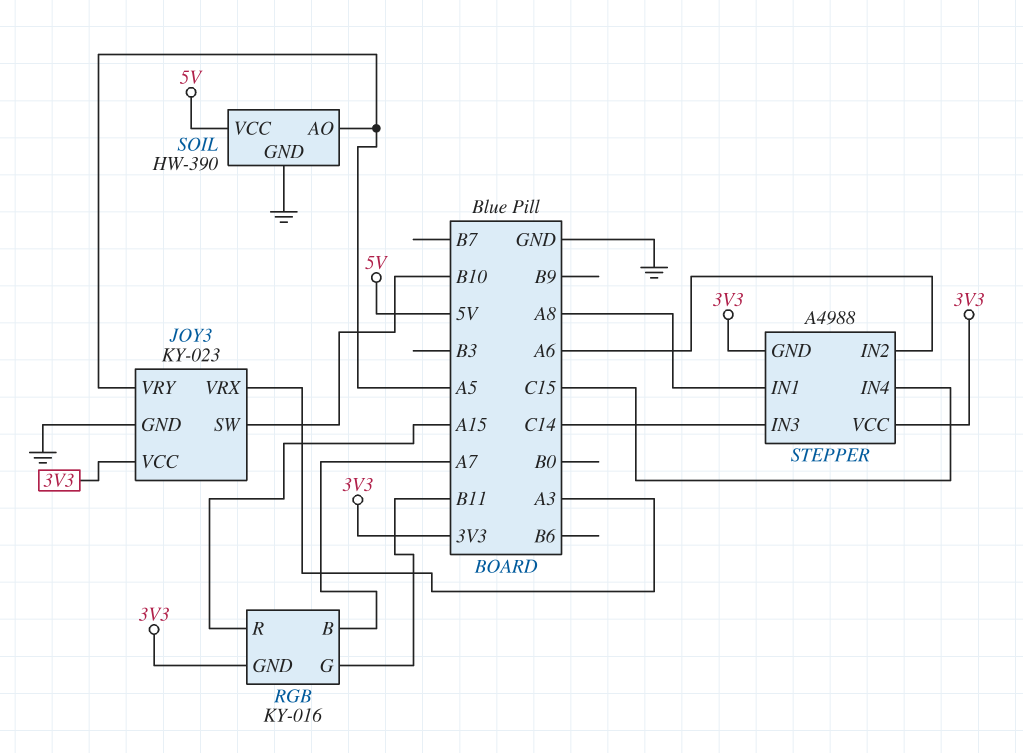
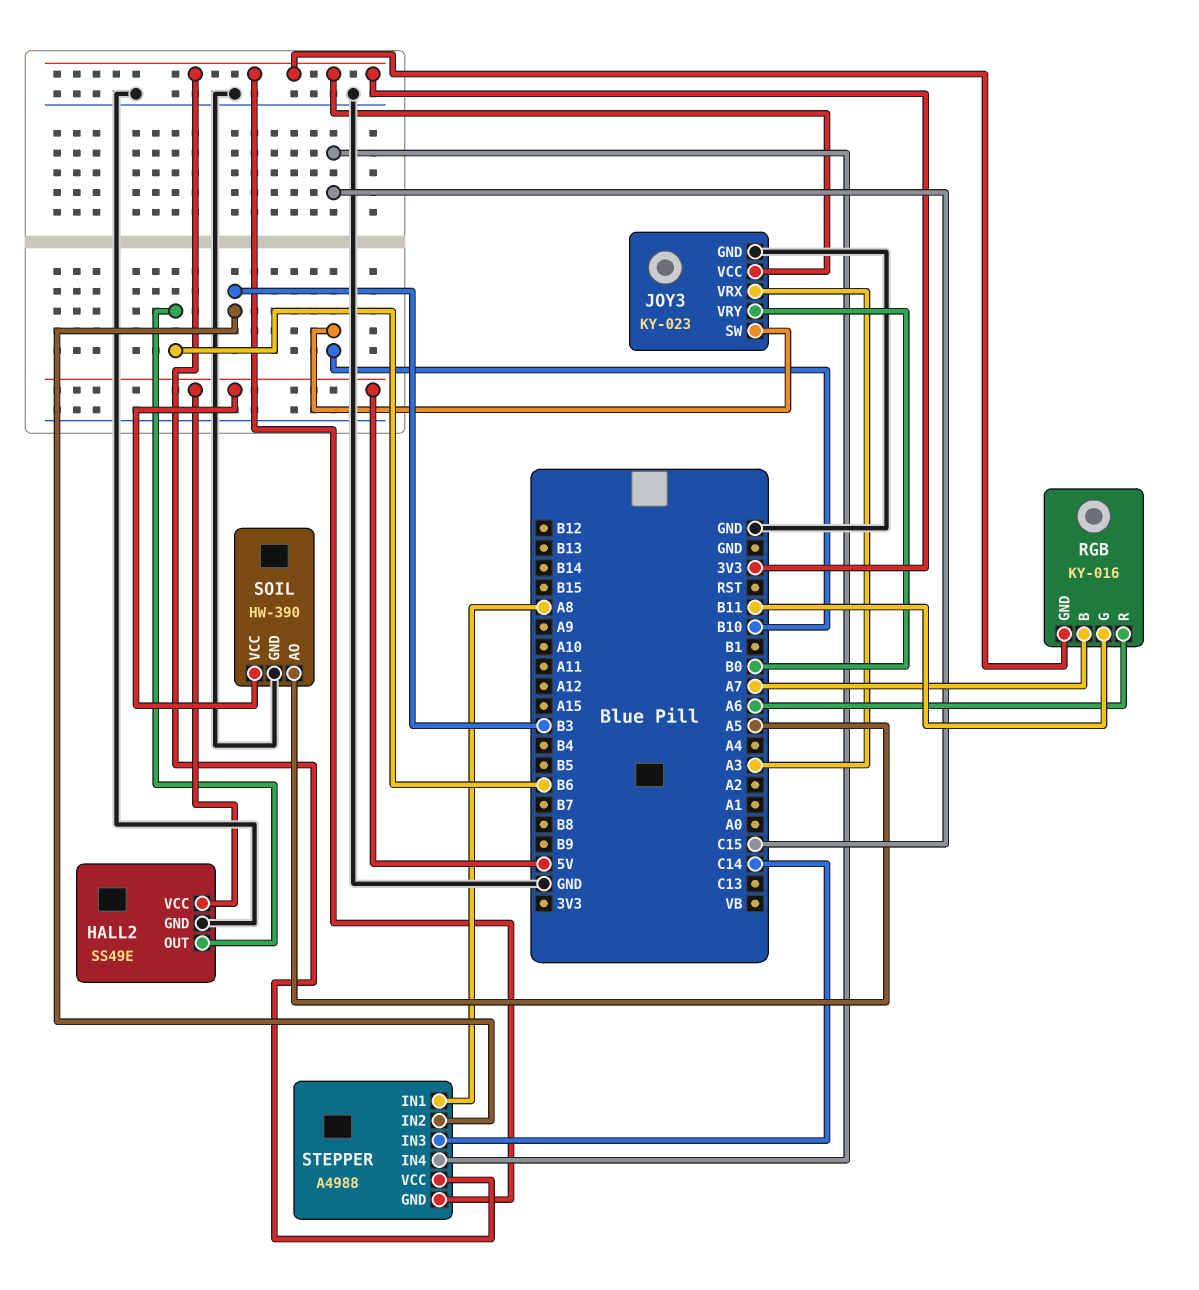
HALL2: none -> SS49E
HALL2 pin GND: none -> GND
HALL2 pin OUT: none -> B6
HALL2 pin VCC: none -> 5V
JOY3 pin VRY: A5 -> B0
RGB pin R: A15 -> A6
STEPPER pin IN2: A6 -> B3

